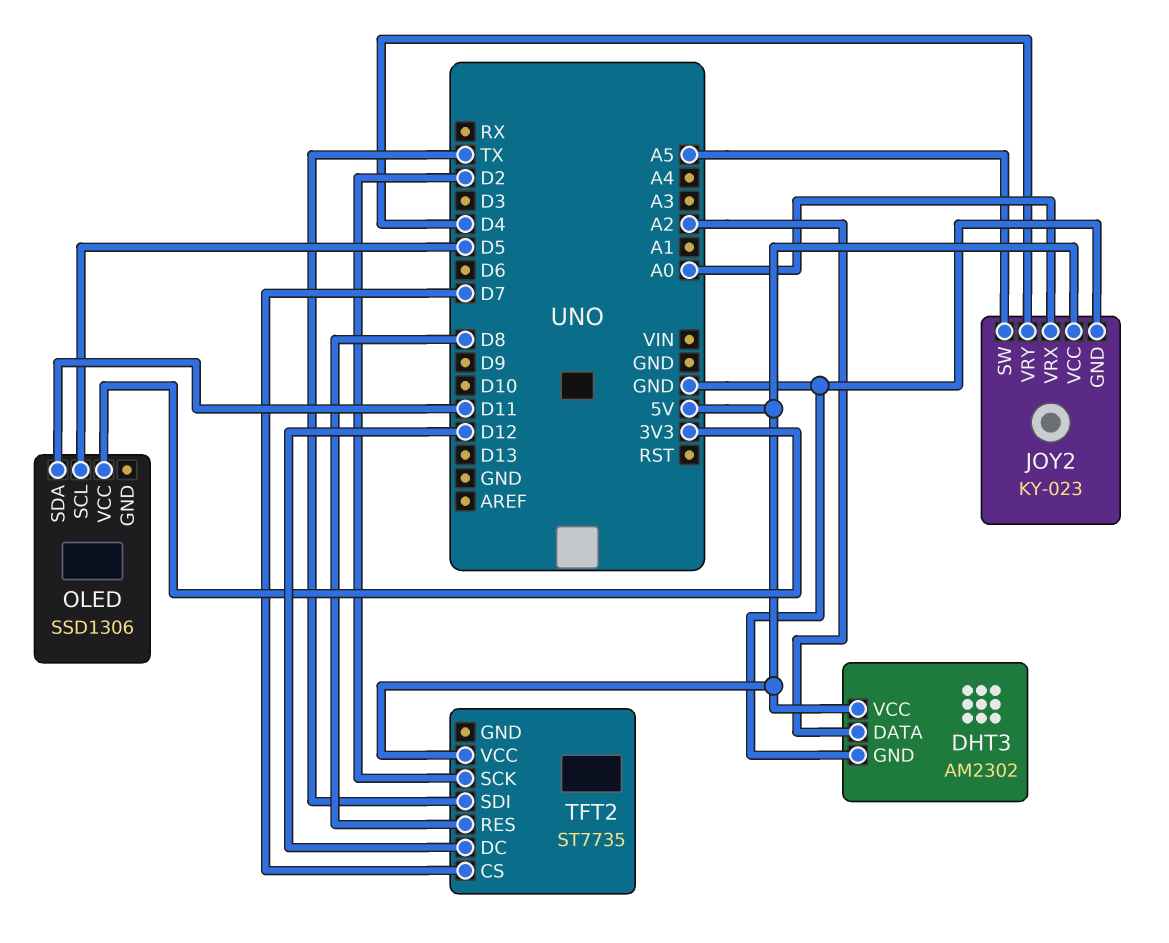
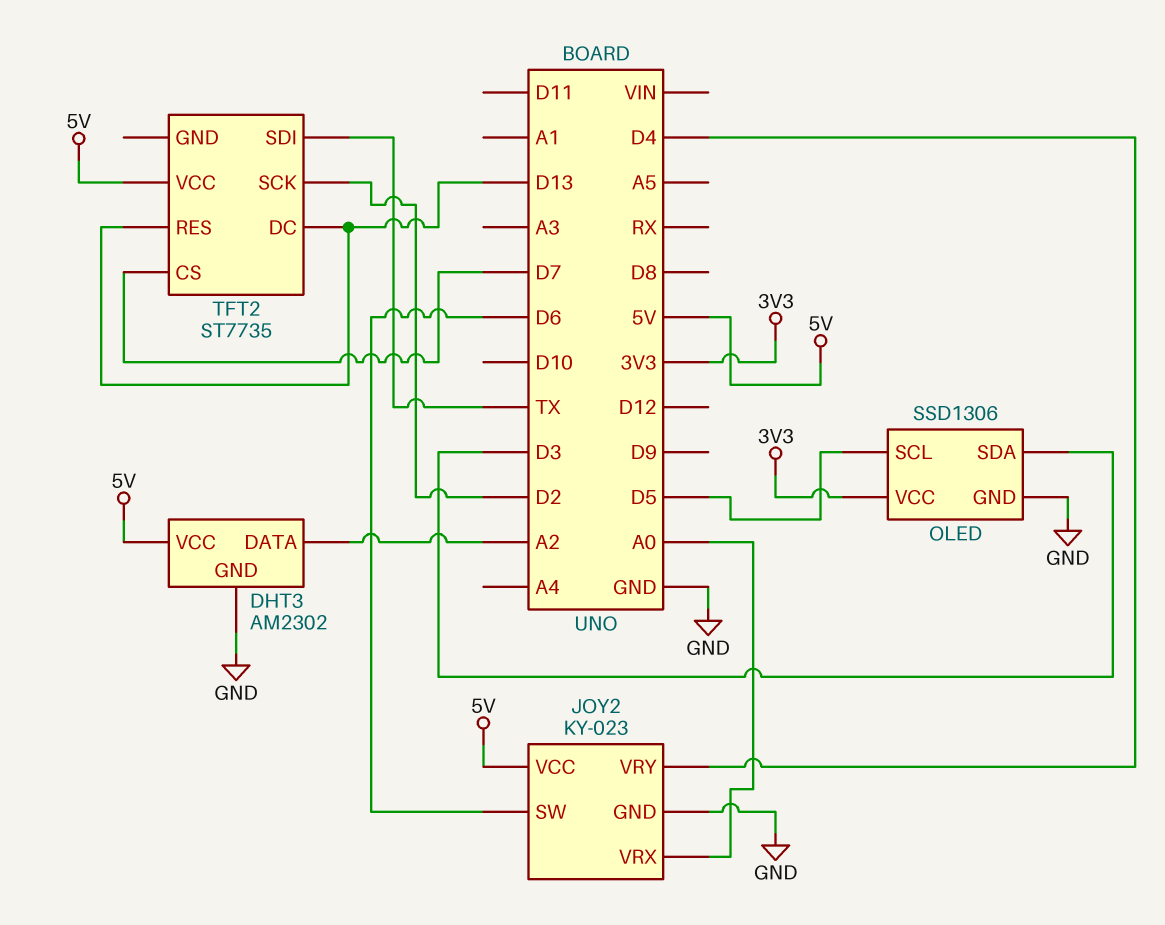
JOY2 pin SW: A5 -> D6
OLED pin GND: none -> GND
OLED pin SDA: D11 -> D3
TFT2 pin DC: D12 -> D13
TFT2 pin RES: D8 -> D13

